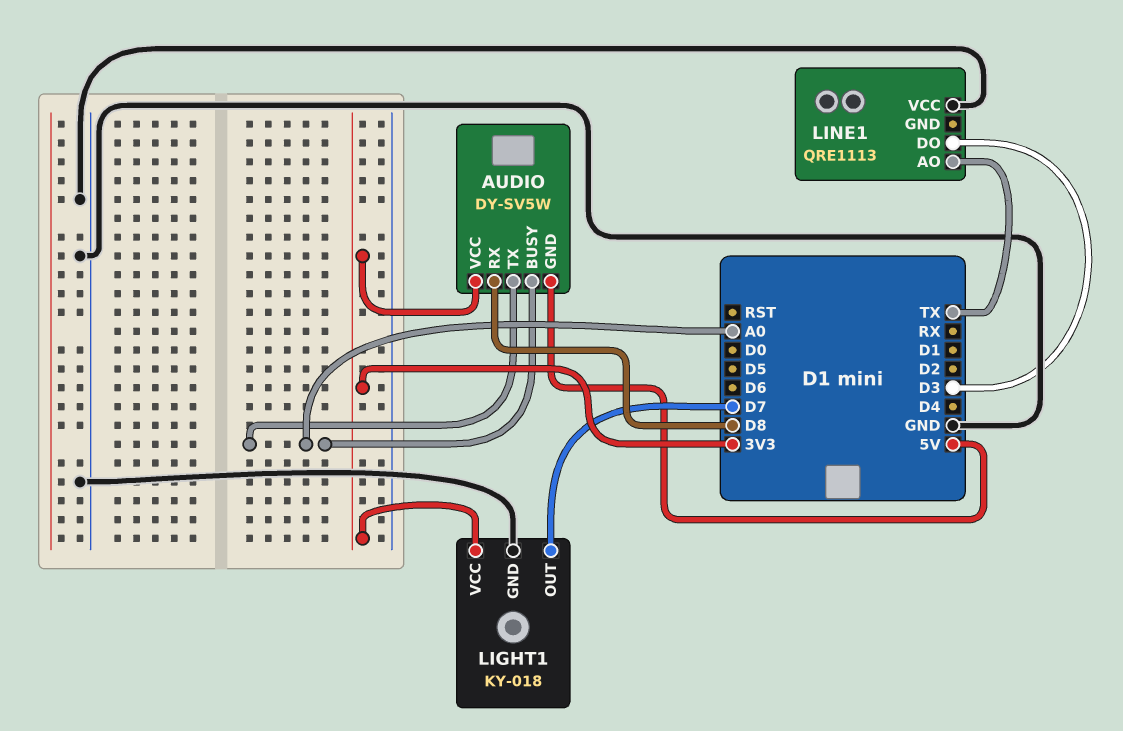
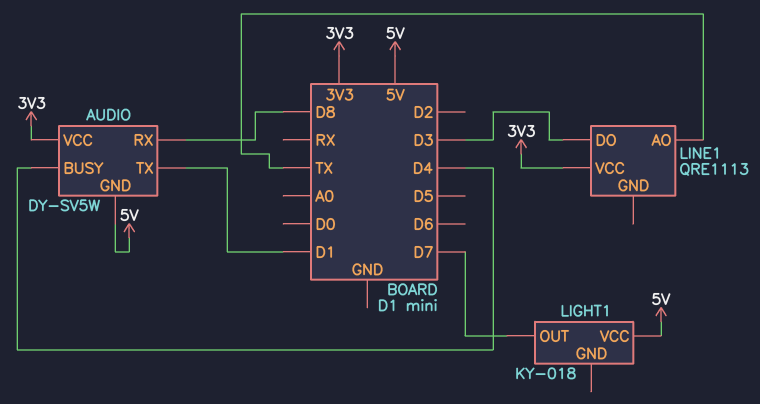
AUDIO pin BUSY: A0 -> D4
AUDIO pin TX: A0 -> D1
LIGHT1 pin GND: GND -> none
LIGHT1 pin VCC: 3V3 -> 5V
LINE1 pin VCC: GND -> 3V3

